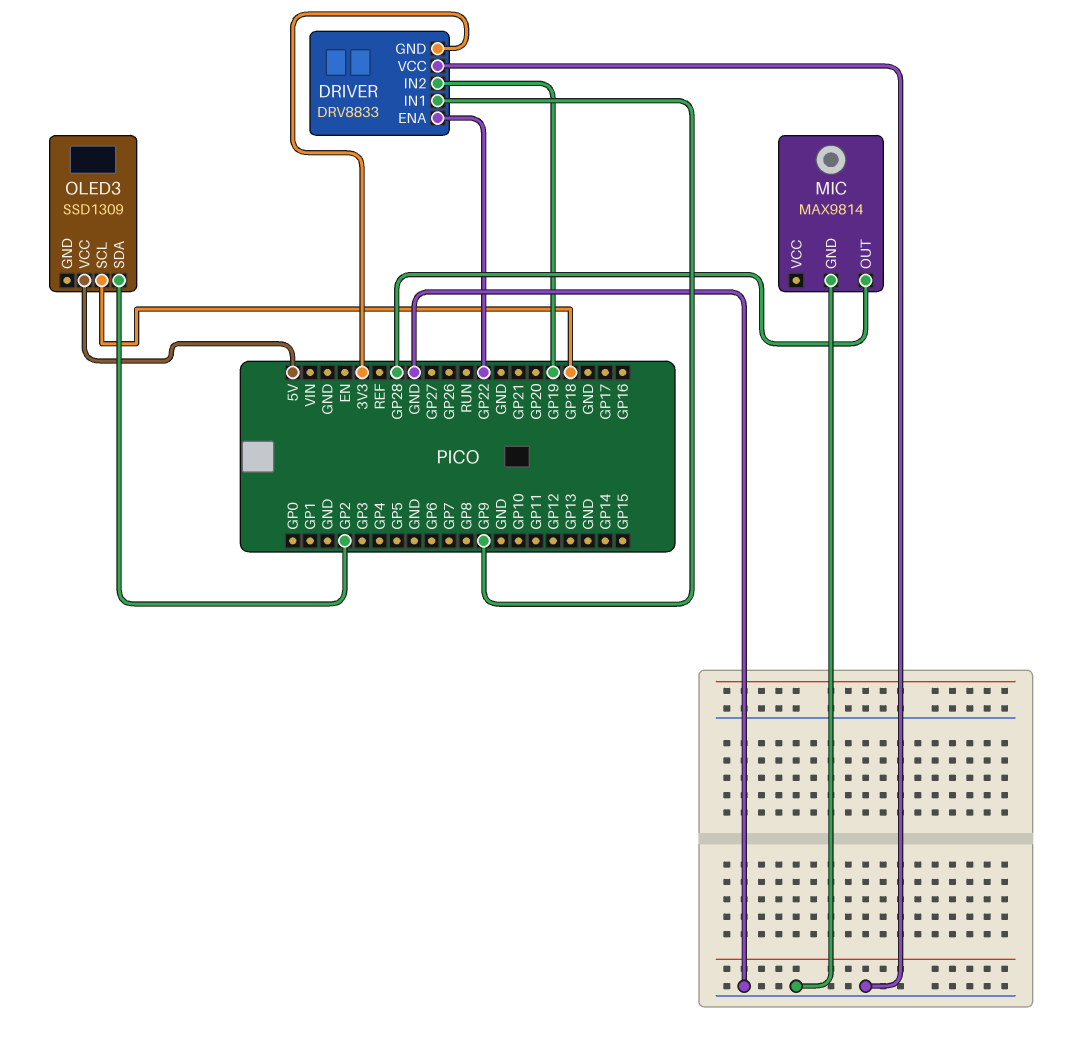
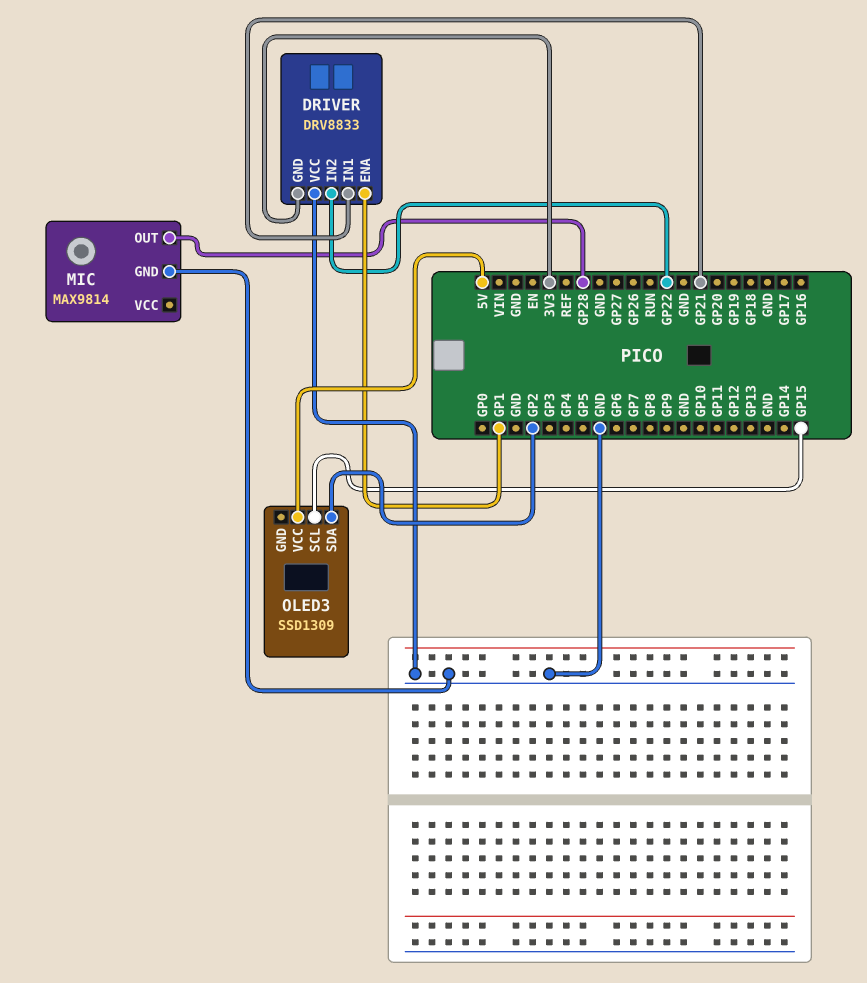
DRIVER pin ENA: GP22 -> GP1
DRIVER pin IN1: GP9 -> GP21
DRIVER pin IN2: GP19 -> GP22
OLED3 pin SCL: GP18 -> GP15

